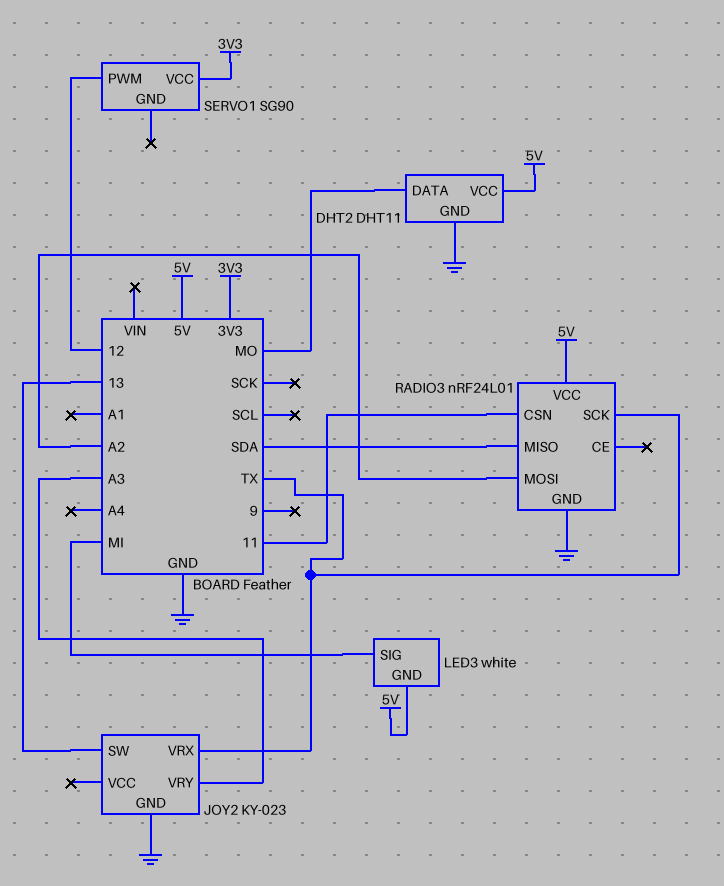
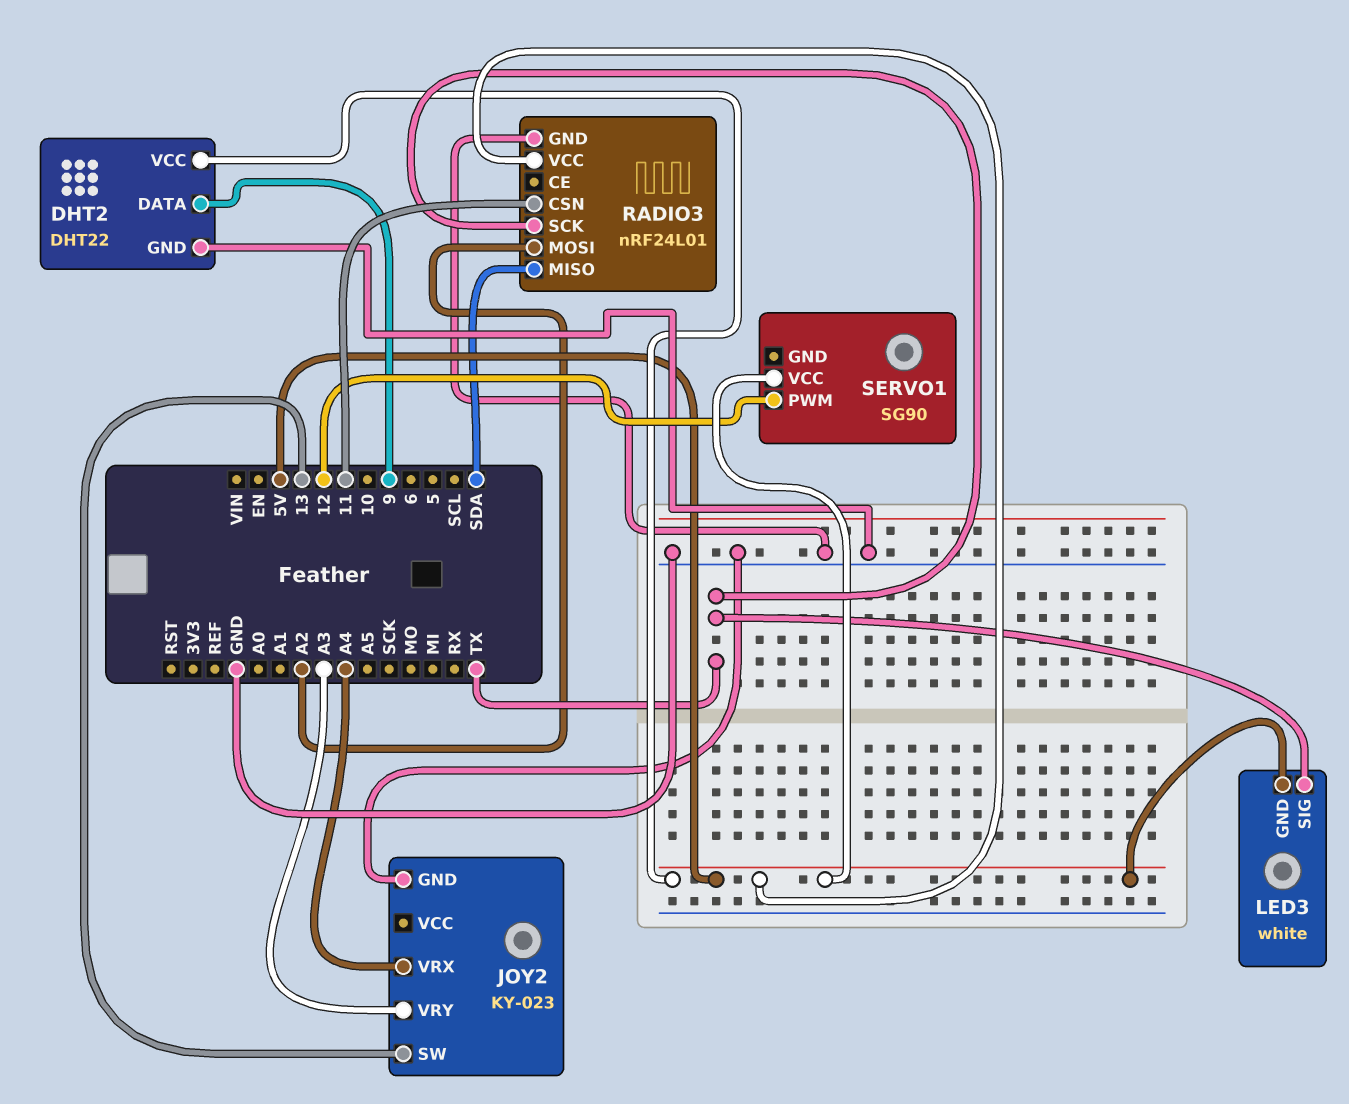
DHT2: DHT11 -> DHT22
DHT2 pin DATA: MO -> 9
JOY2 pin VRX: TX -> A4
LED3 pin SIG: MI -> TX
SERVO1 pin VCC: 3V3 -> 5V

